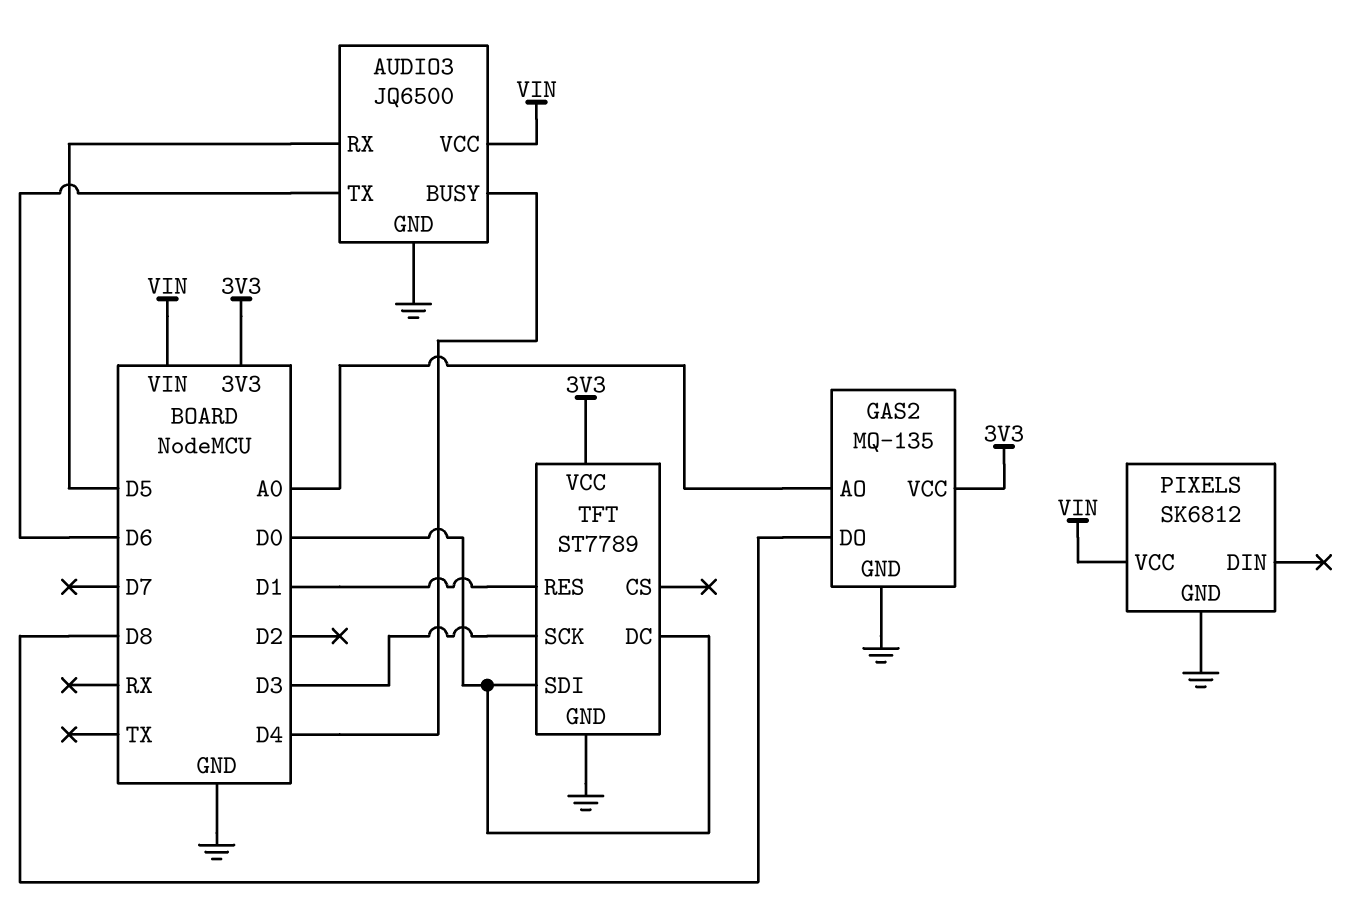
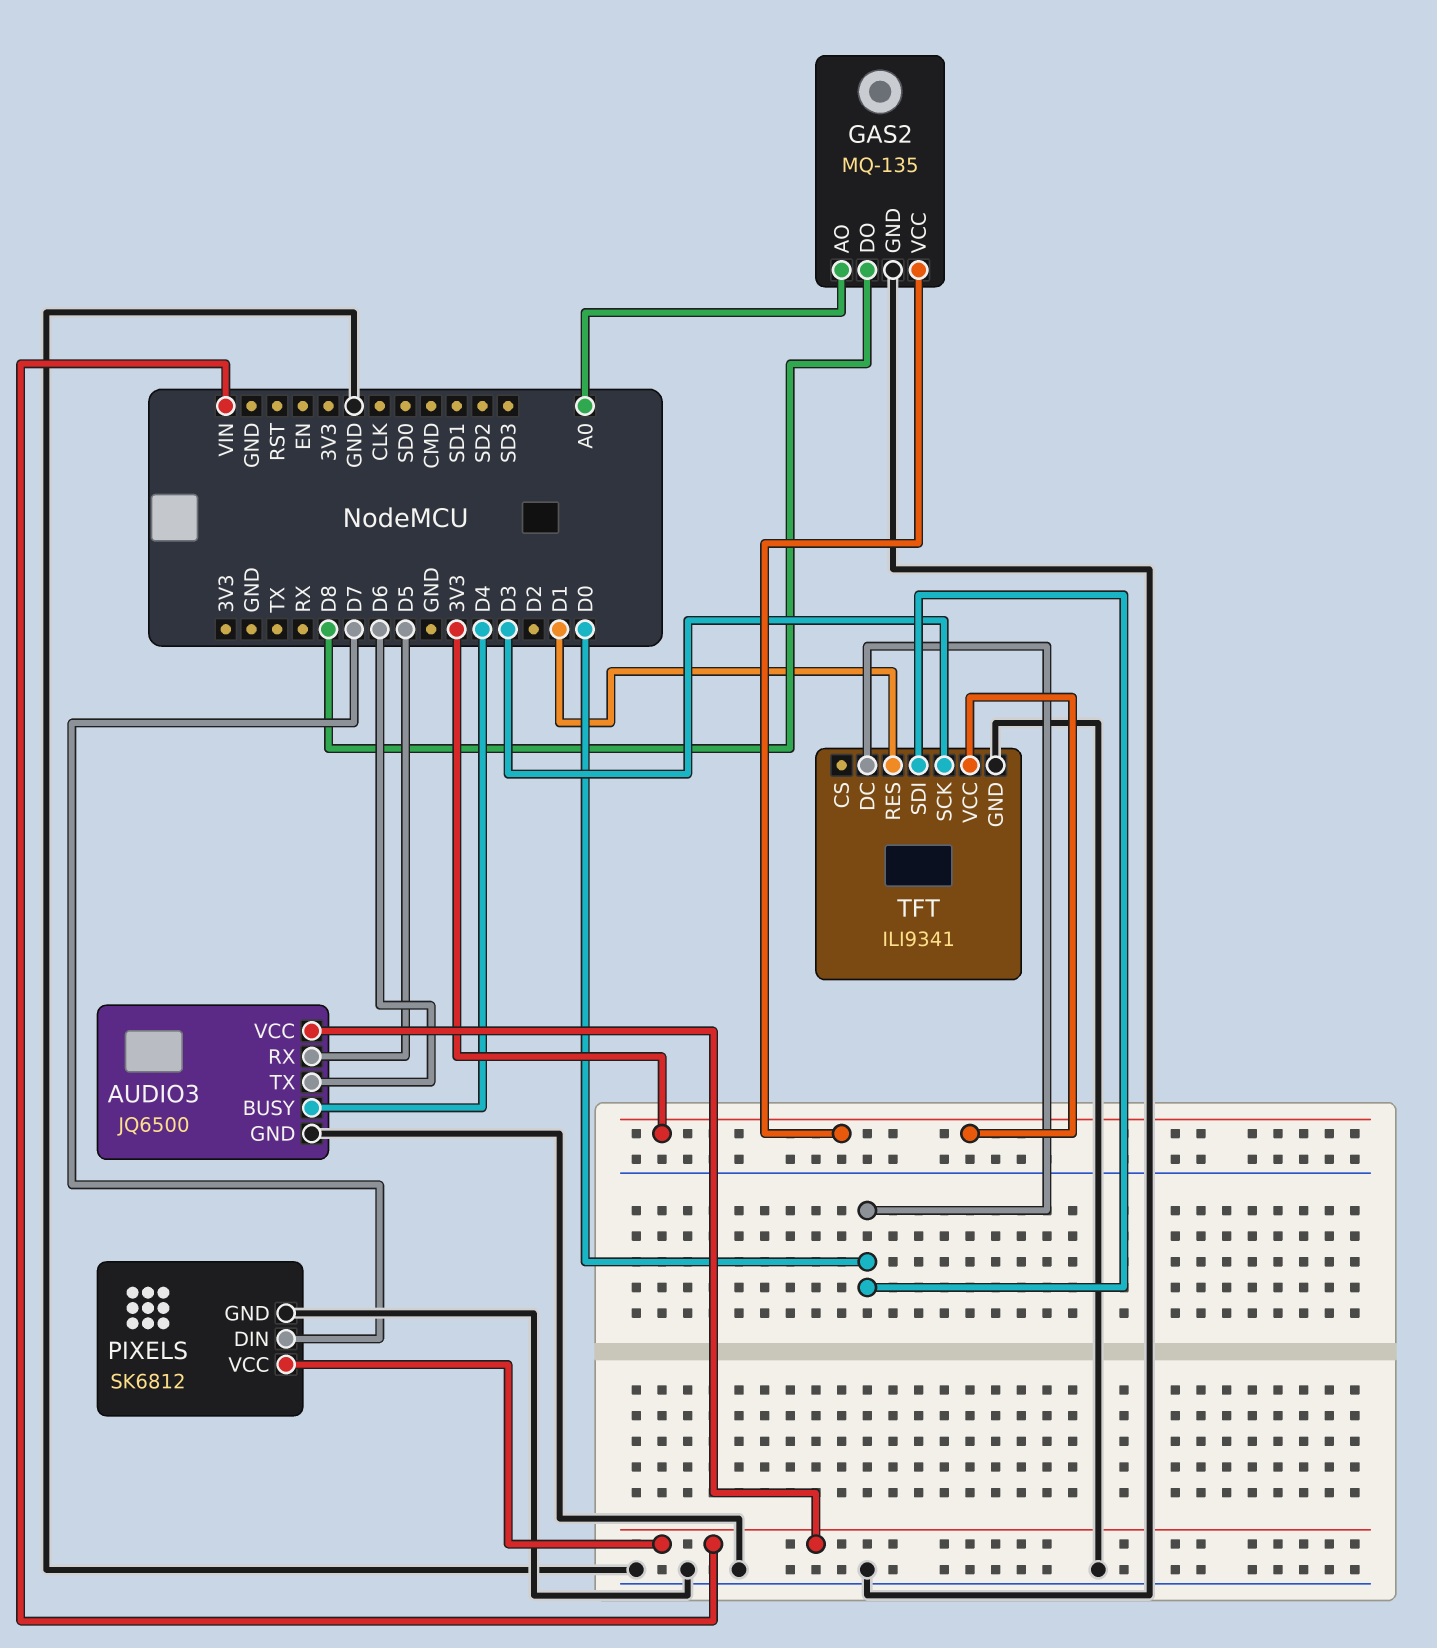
PIXELS pin DIN: none -> D7
TFT: ST7789 -> ILI9341

